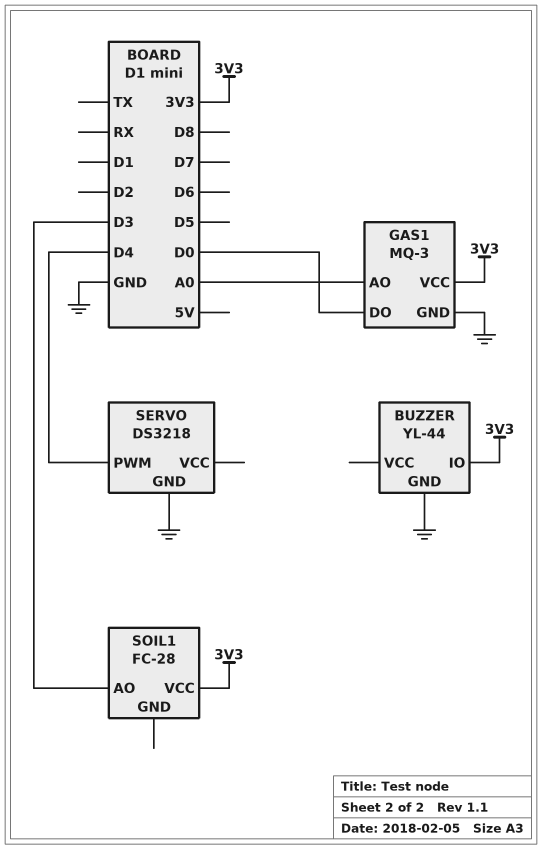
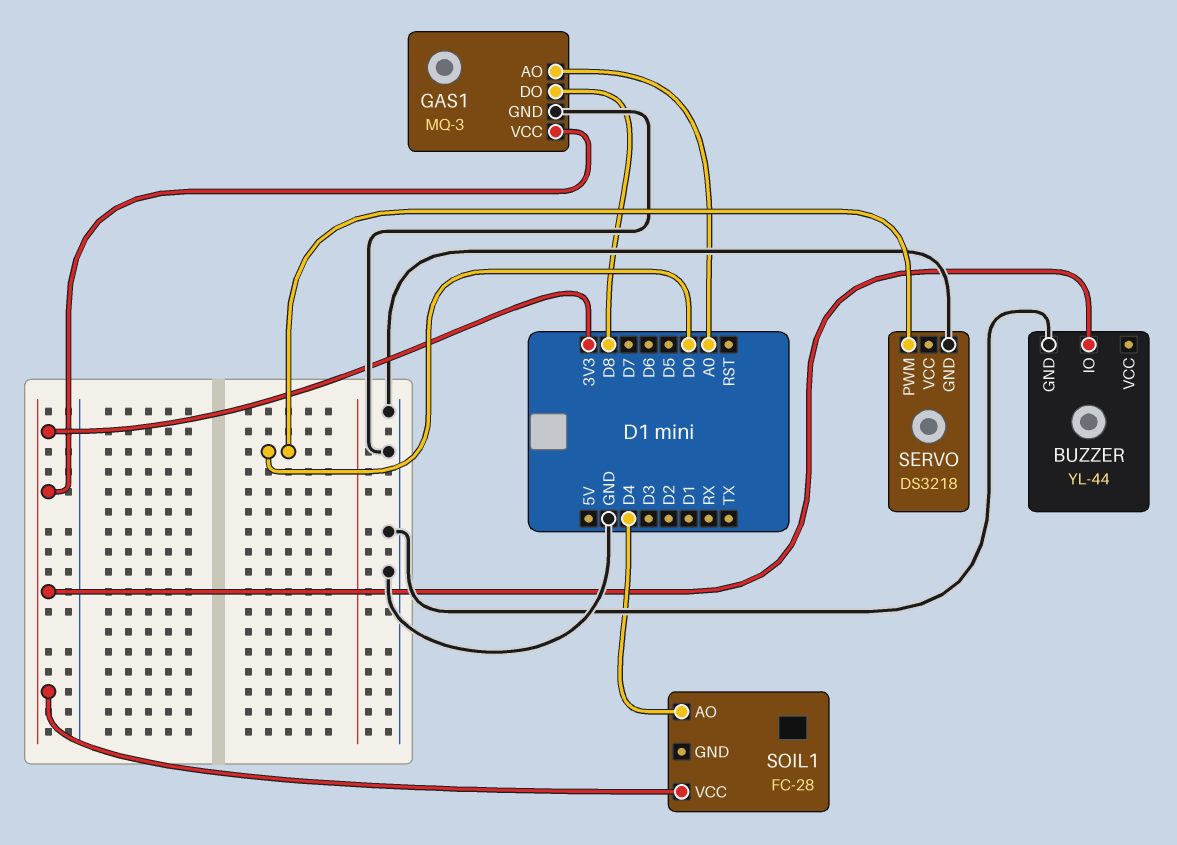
GAS1 pin DO: D0 -> D8
SERVO pin PWM: D4 -> D0
SOIL1 pin AO: D3 -> D4

